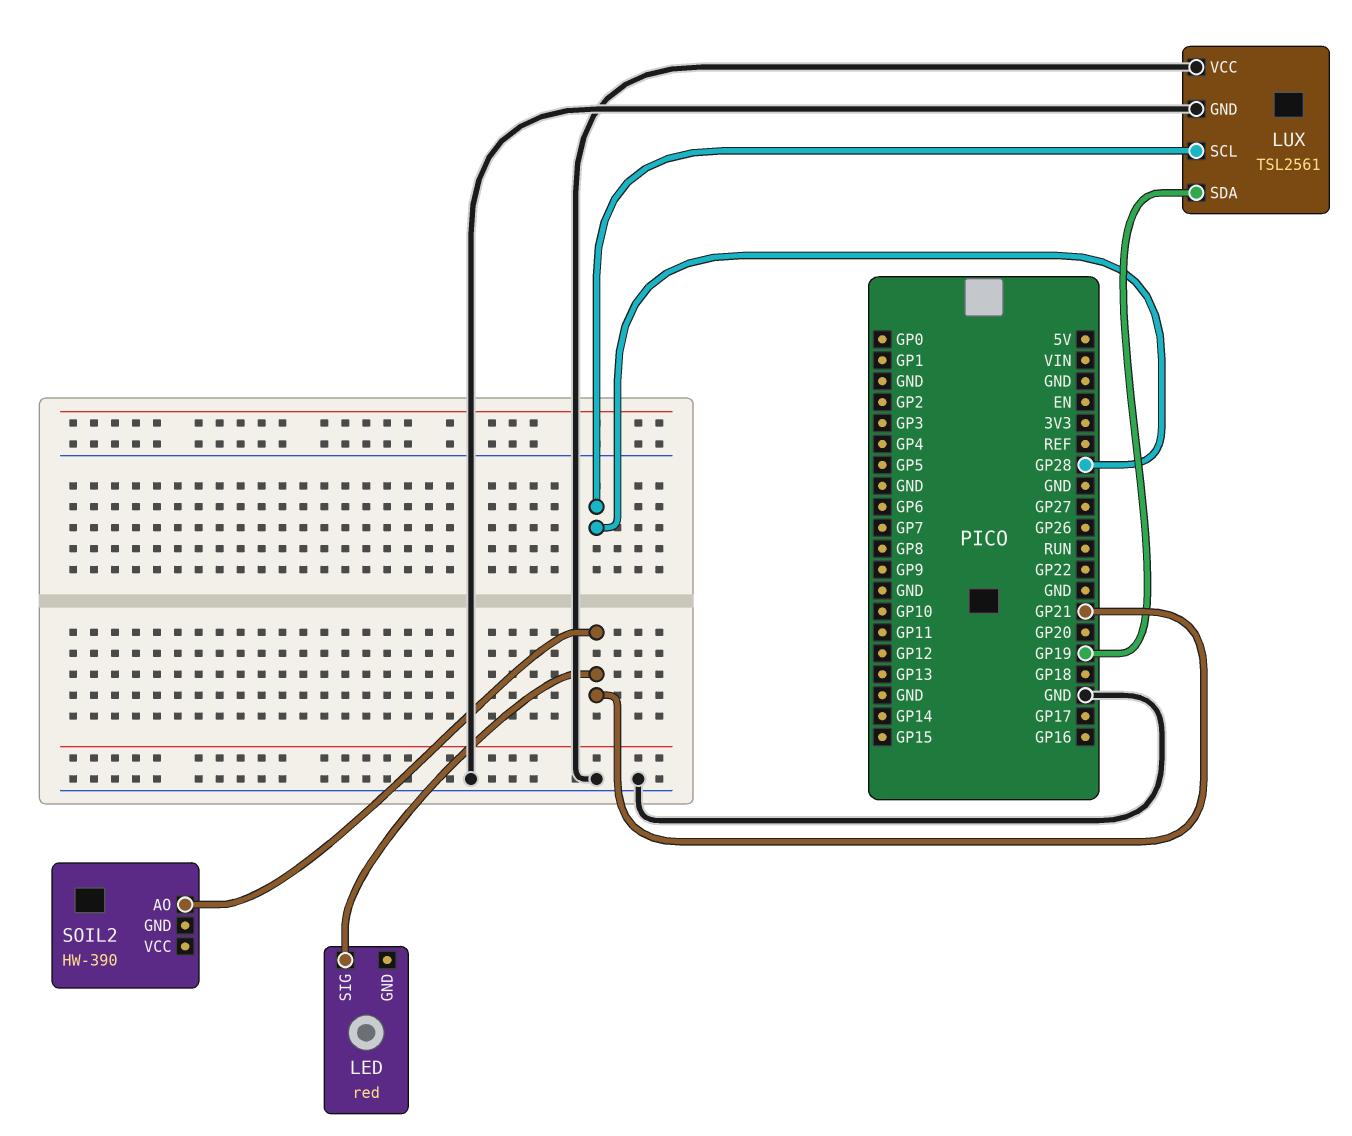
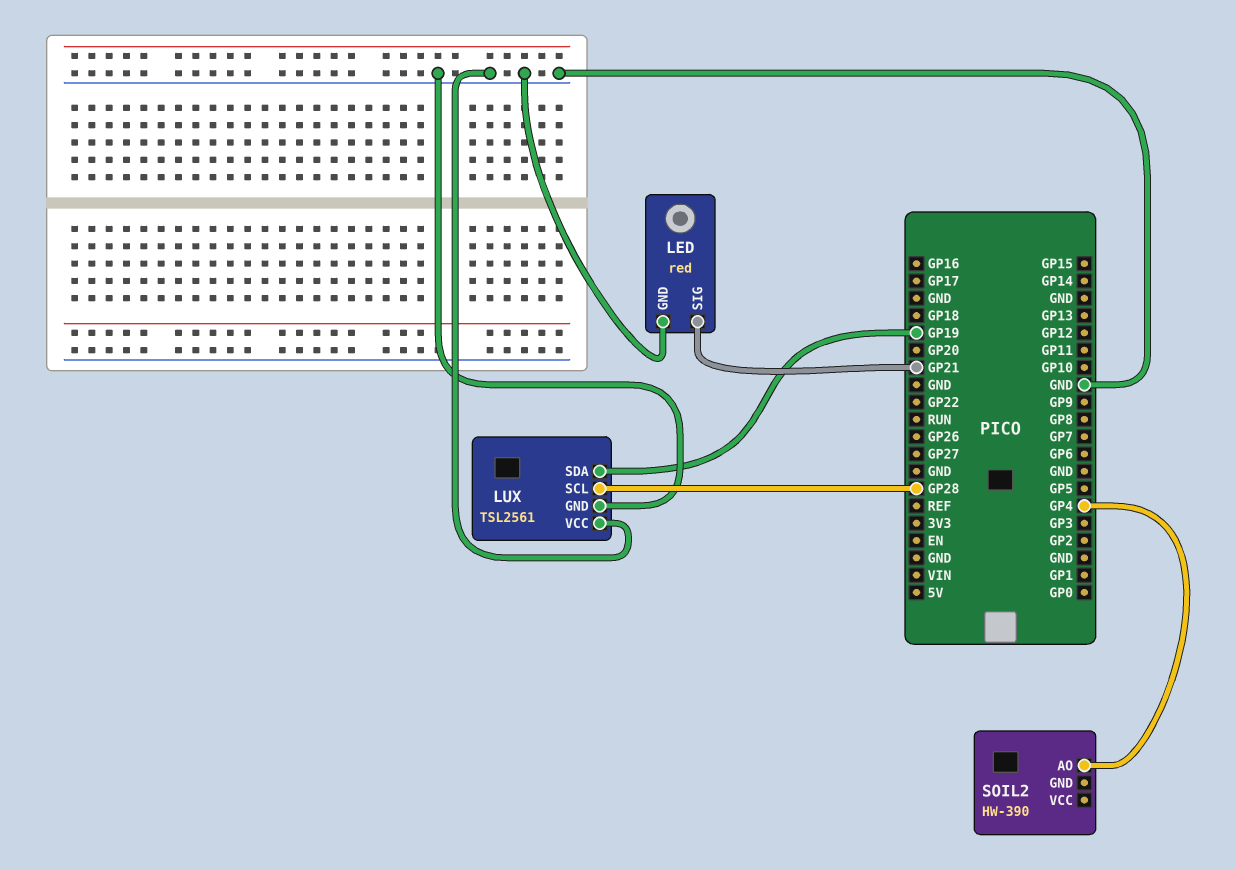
LED pin GND: none -> GND
SOIL2 pin AO: GP21 -> GP4

